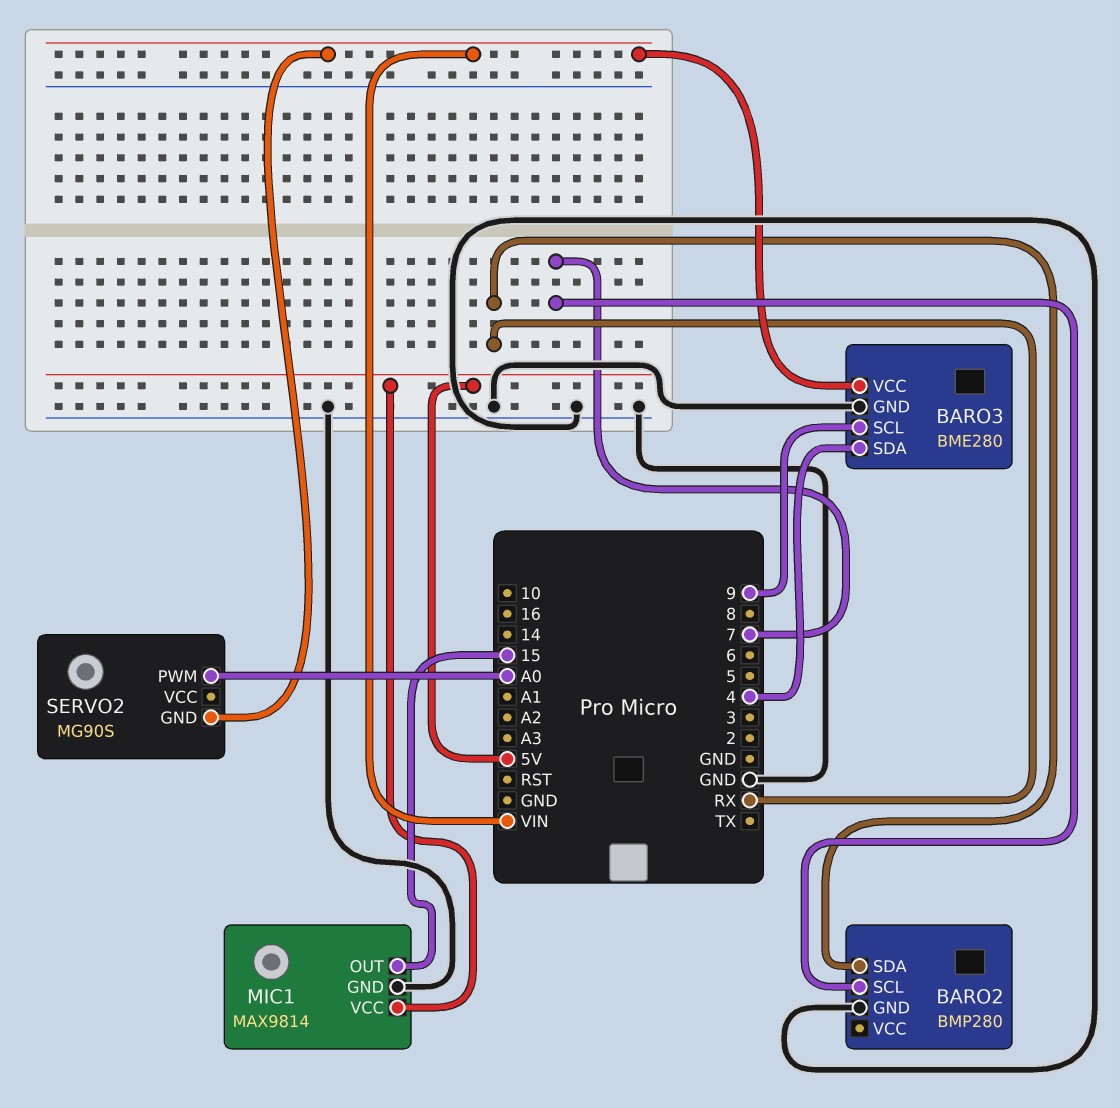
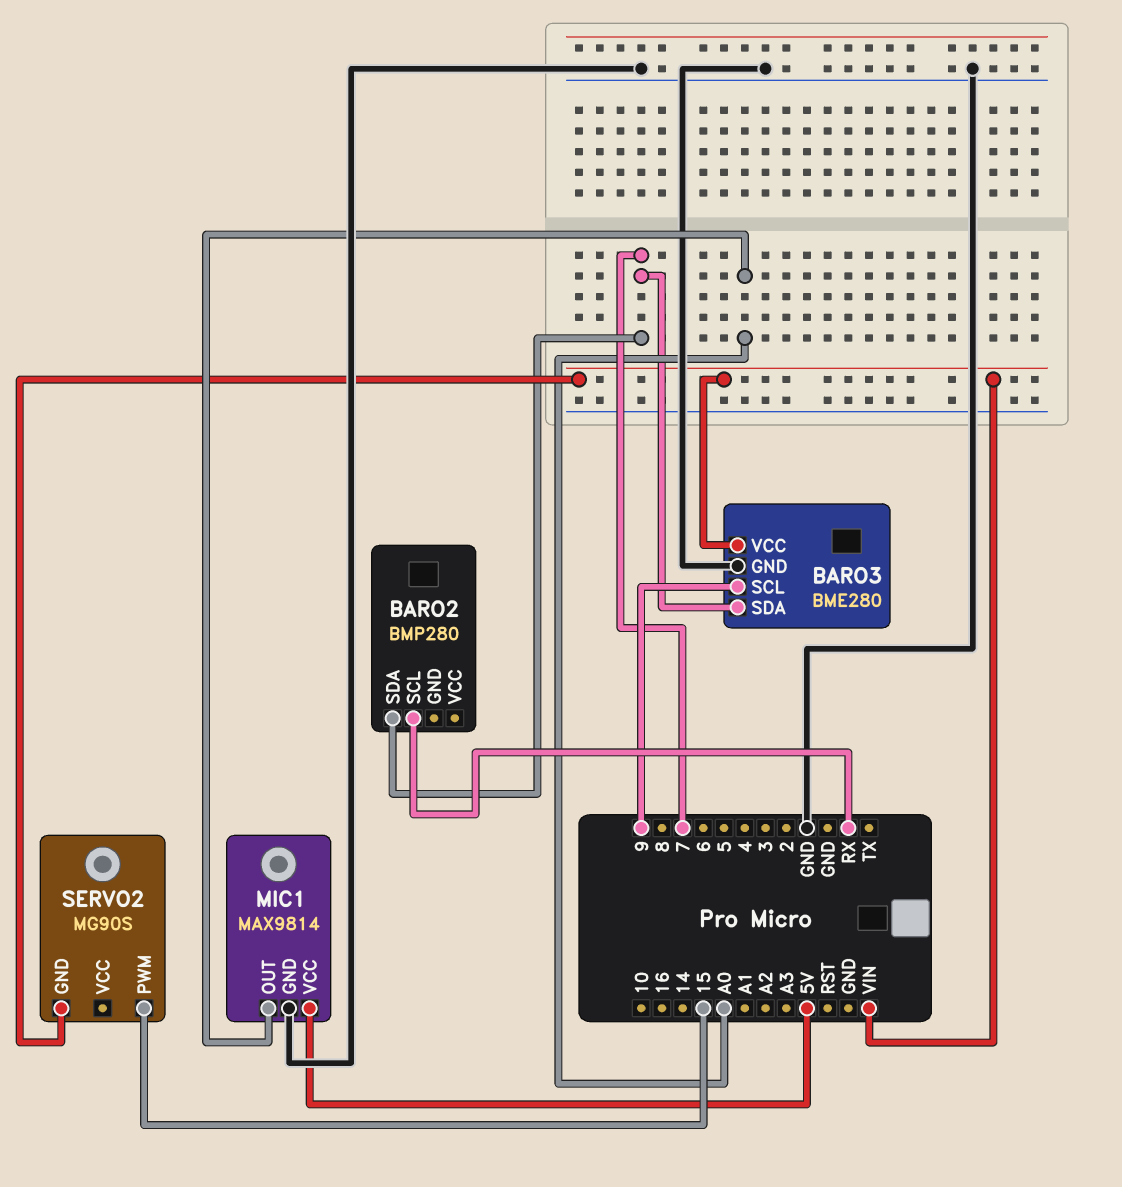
BARO2 pin GND: GND -> none
BARO2 pin SCL: 7 -> RX
BARO2 pin SDA: RX -> 7
BARO3 pin SDA: 4 -> 7
MIC1 pin OUT: 15 -> A0
SERVO2 pin PWM: A0 -> 15

